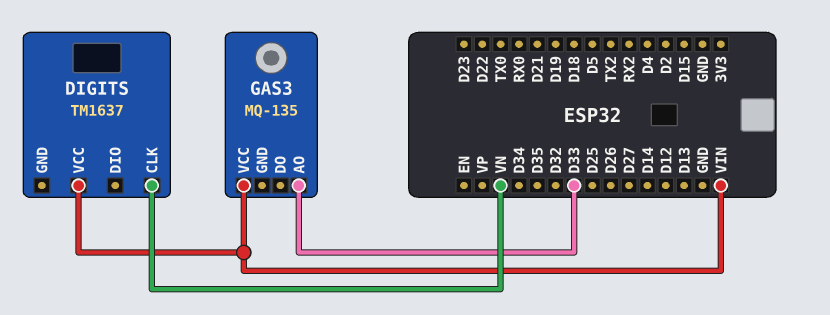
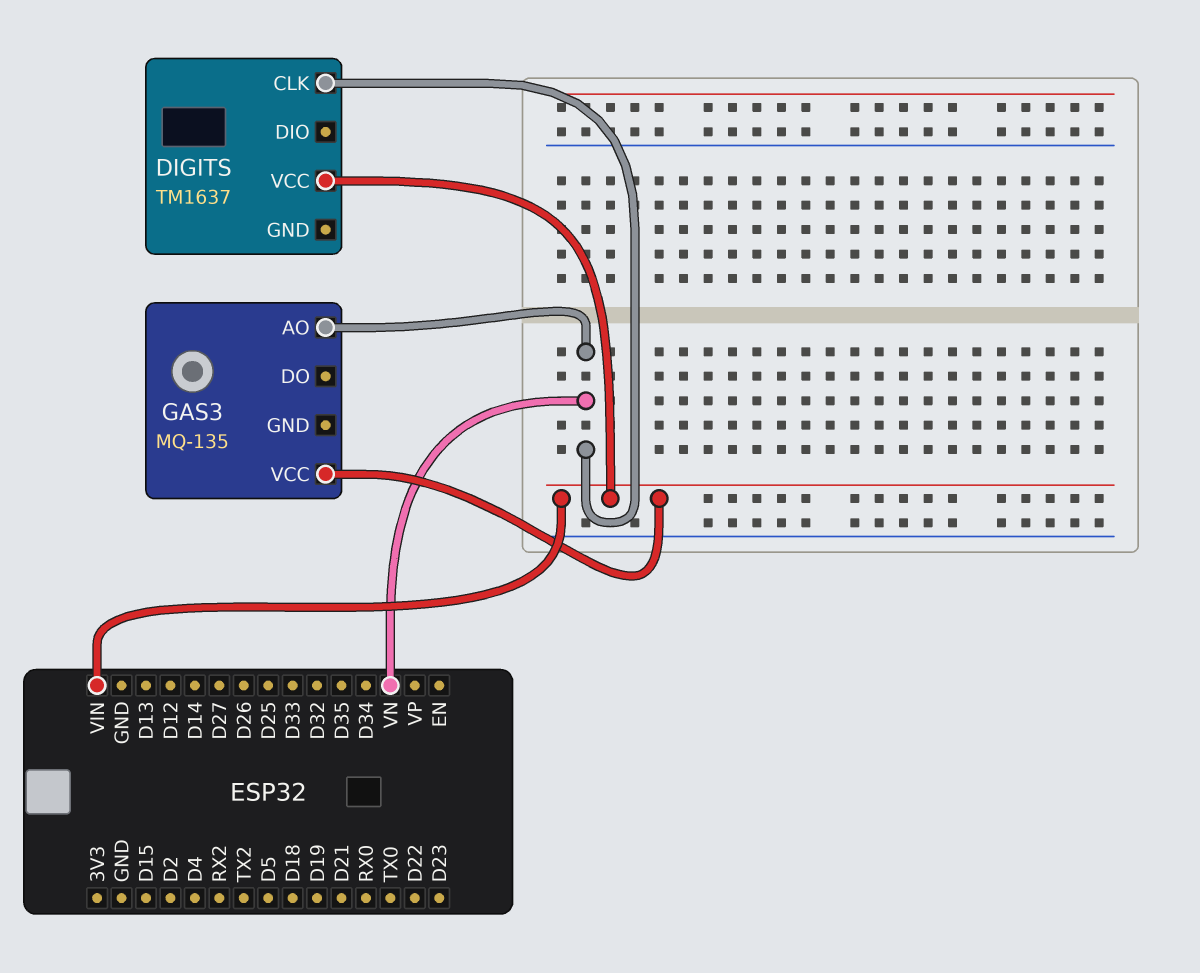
GAS3 pin AO: D33 -> VN

